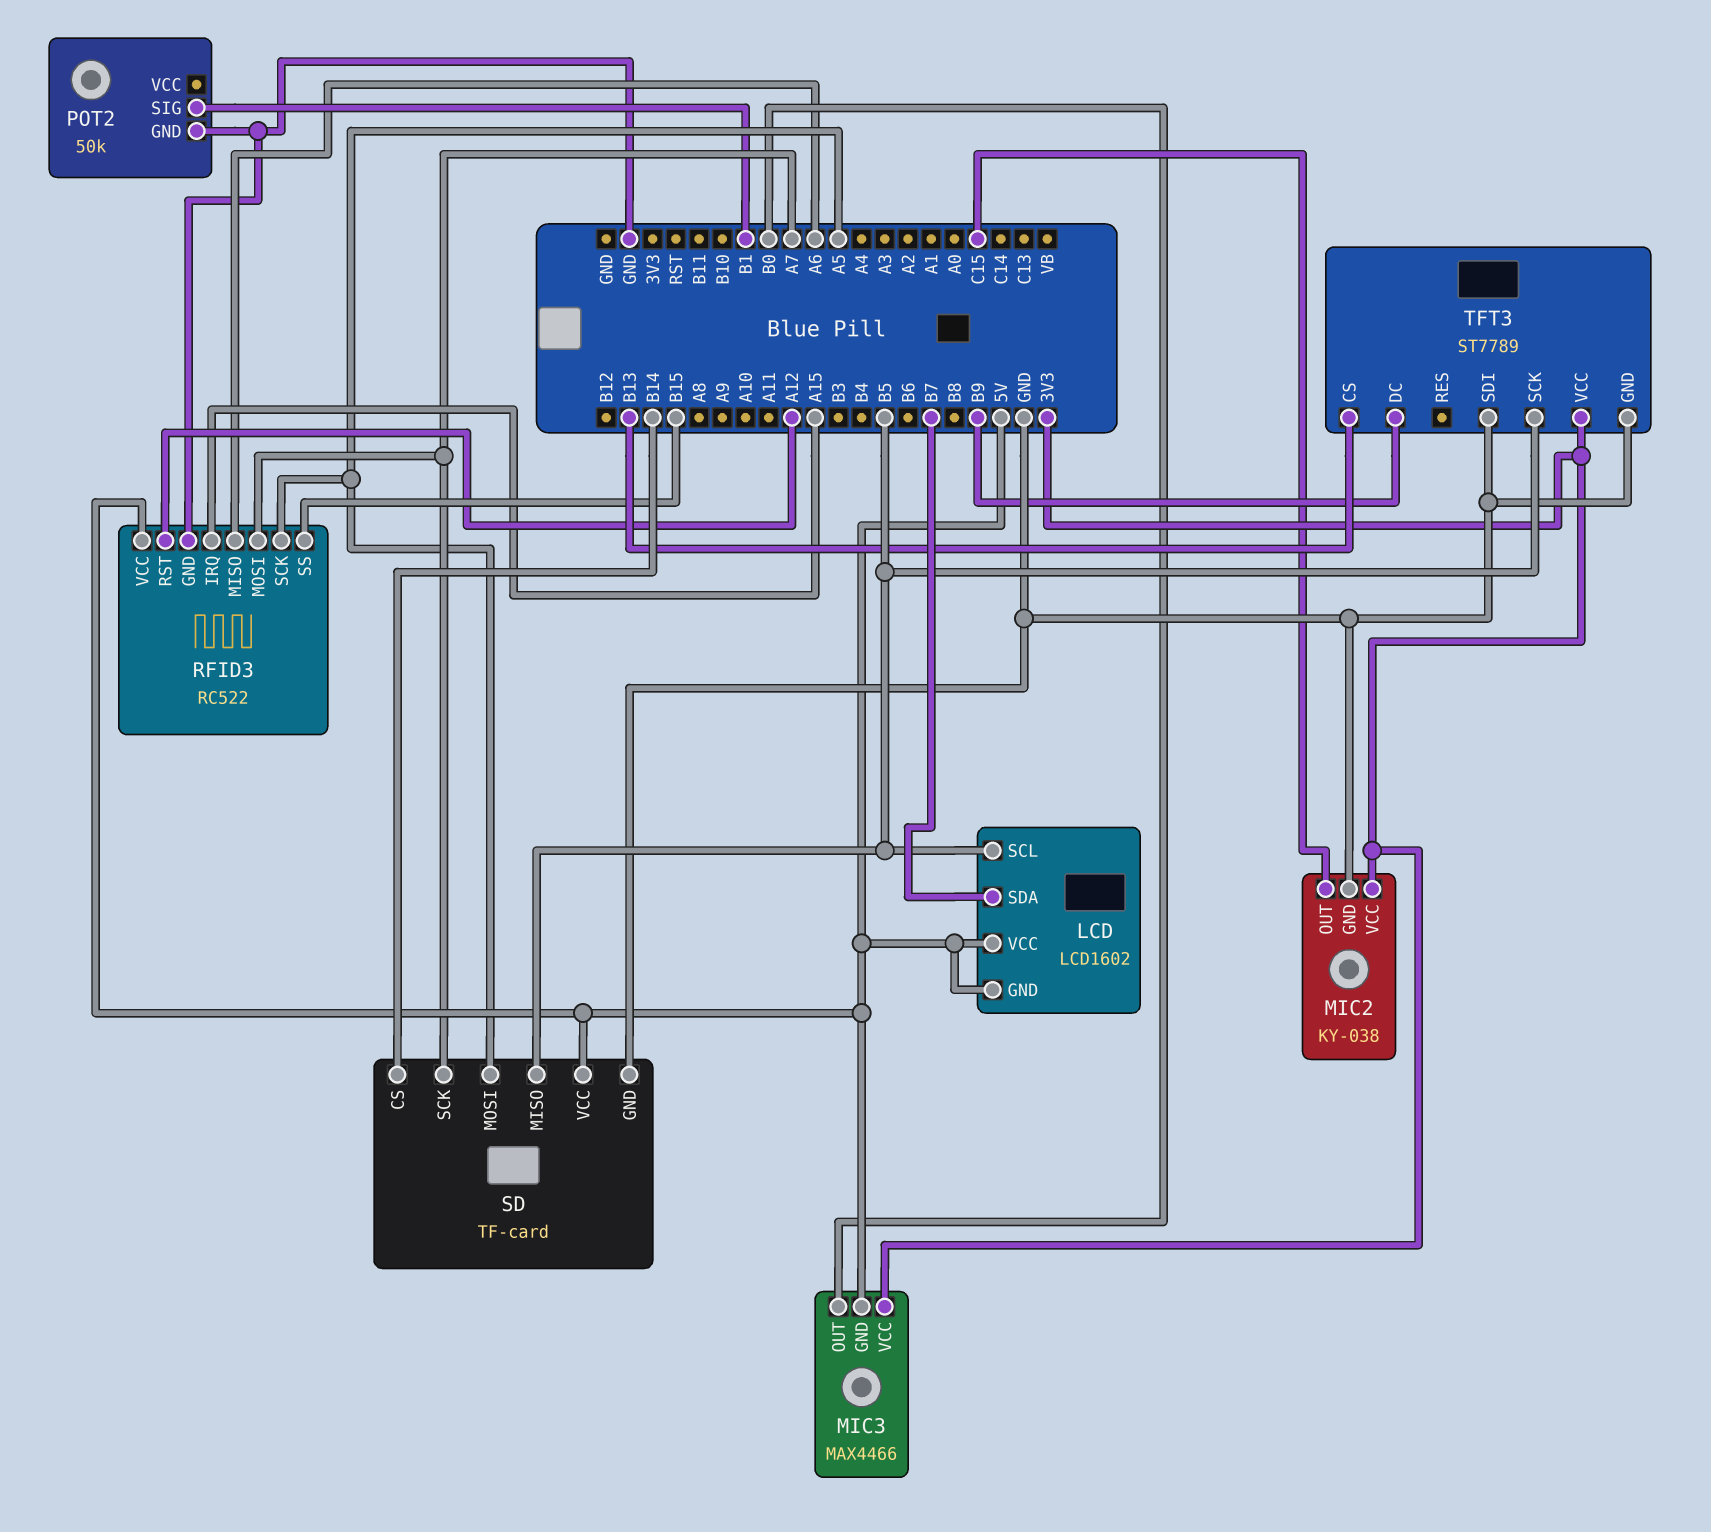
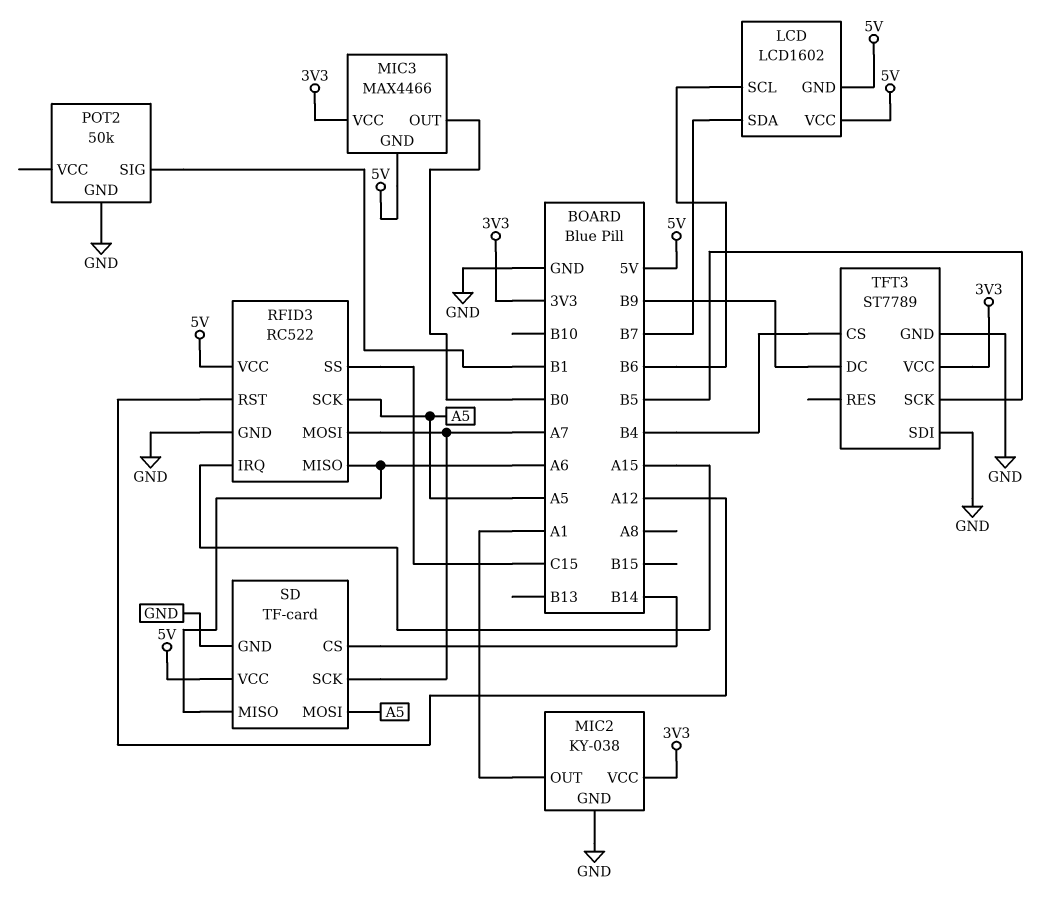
LCD pin SCL: B5 -> B6
MIC2 pin OUT: C15 -> A1
RFID3 pin SS: B15 -> C15
SD pin MISO: B5 -> A6
TFT3 pin CS: B13 -> B4

